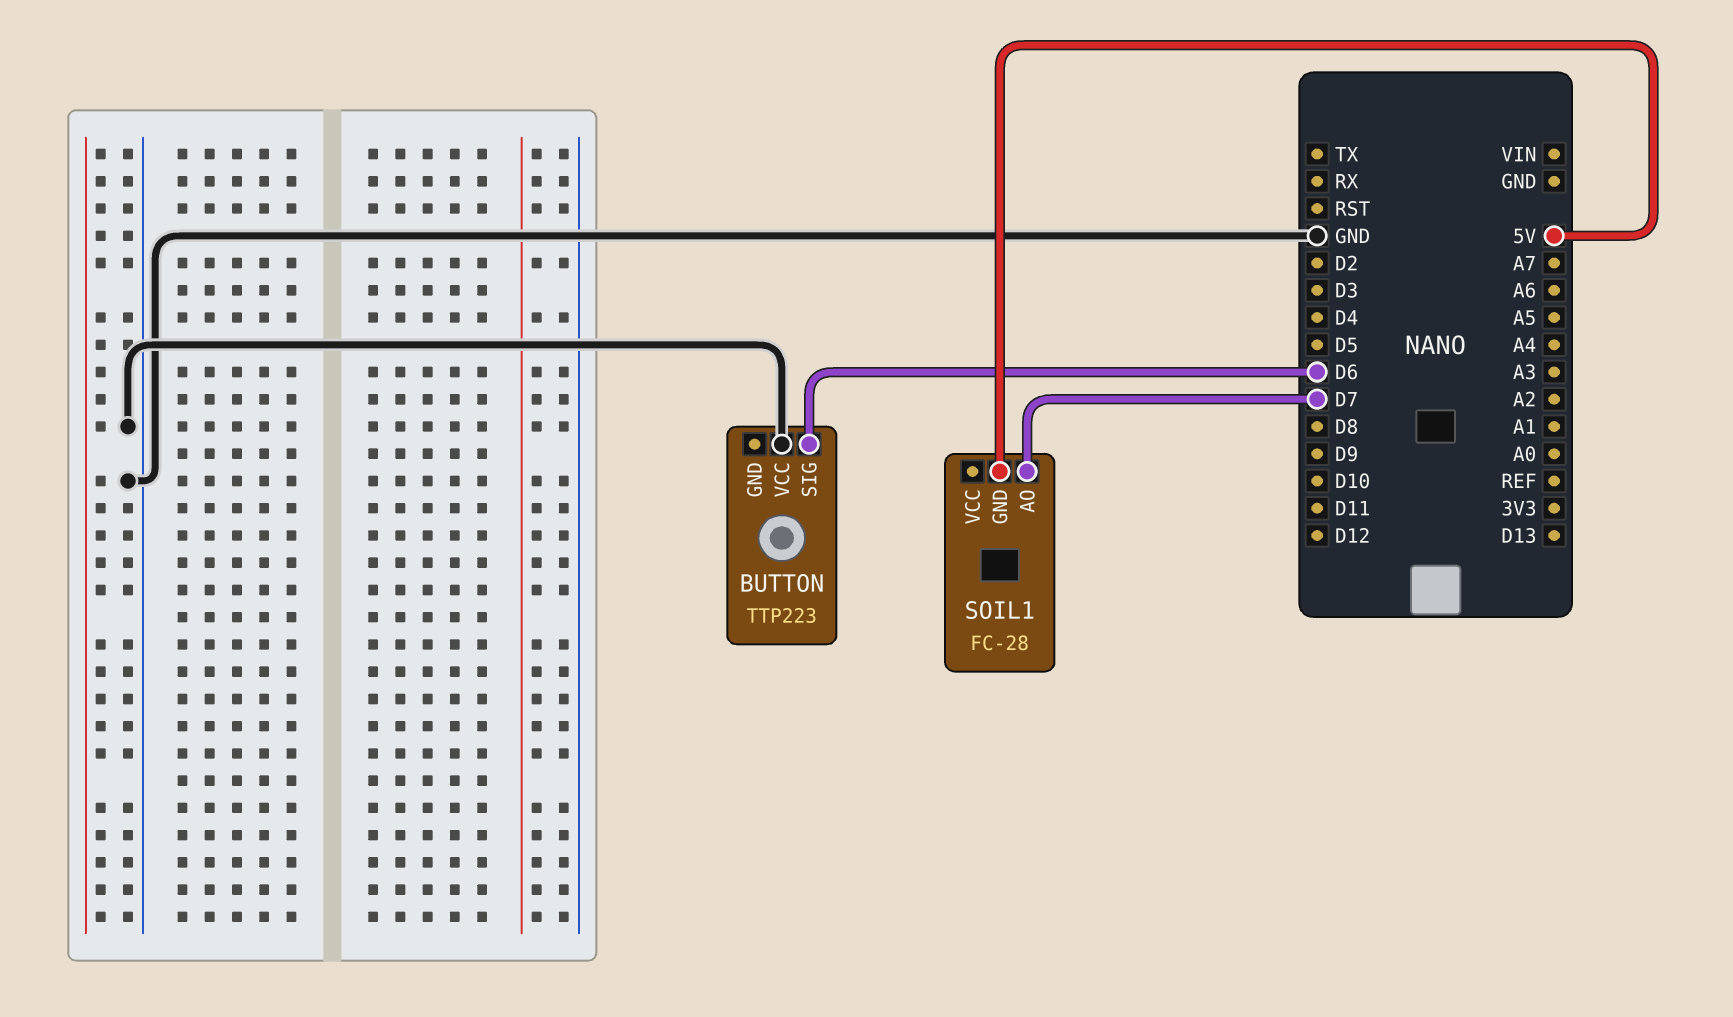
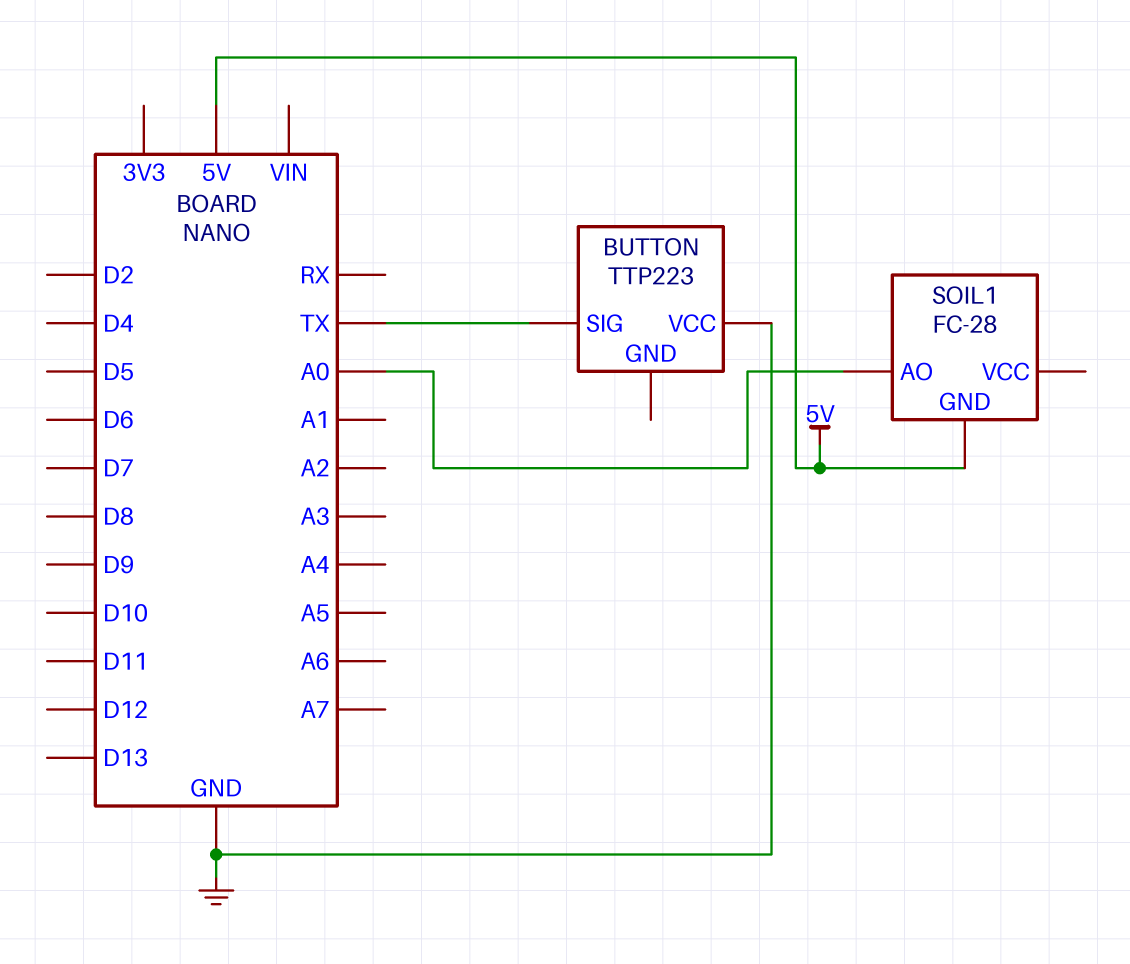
BUTTON pin SIG: D6 -> TX
SOIL1 pin AO: D7 -> A0

